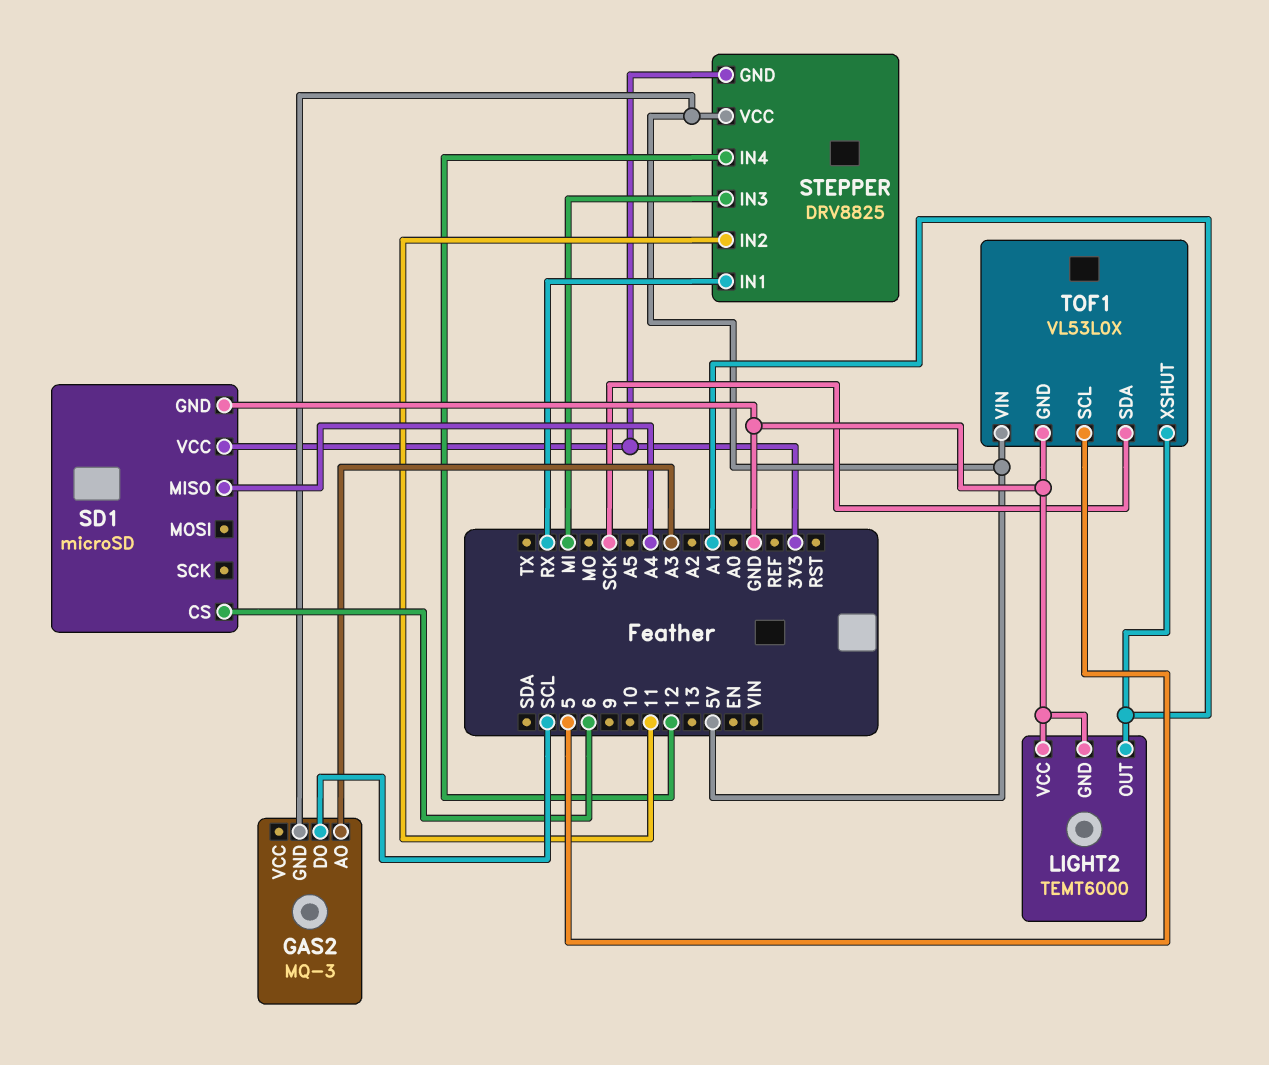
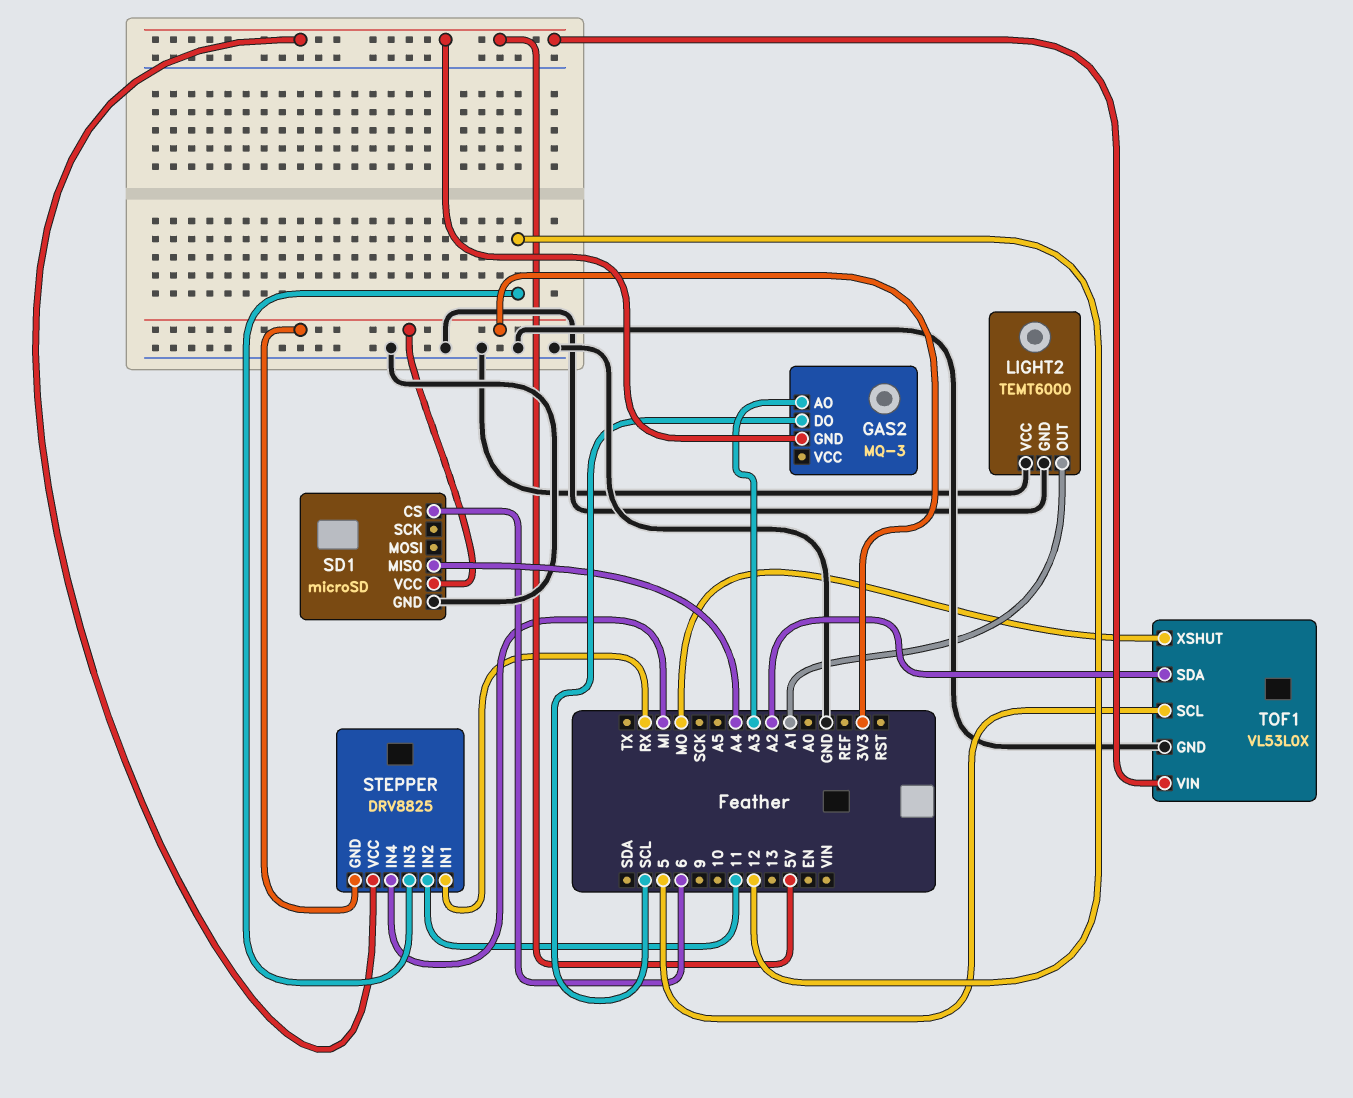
STEPPER pin IN3: MI -> 12
STEPPER pin IN4: 12 -> MI
TOF1 pin SDA: SCK -> A2
TOF1 pin XSHUT: A1 -> MO

